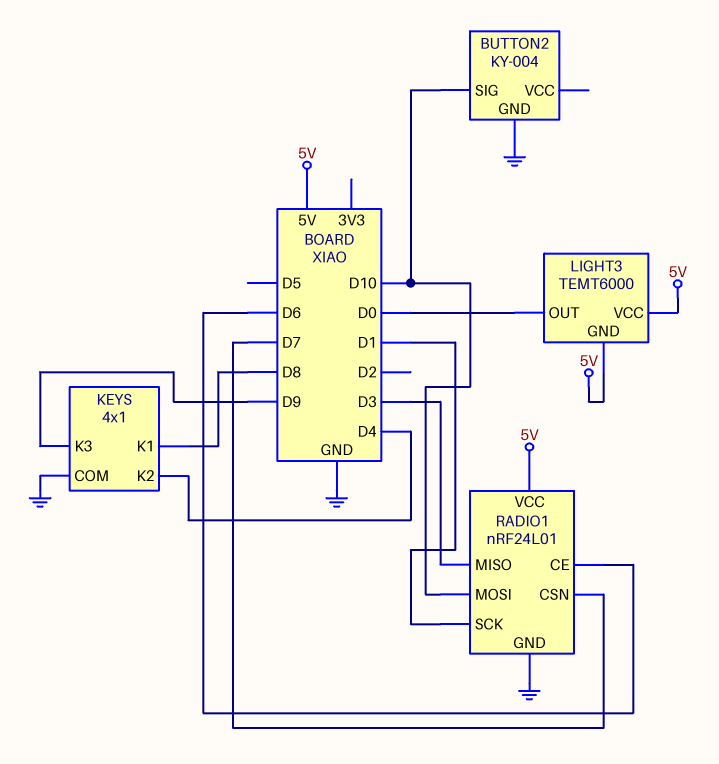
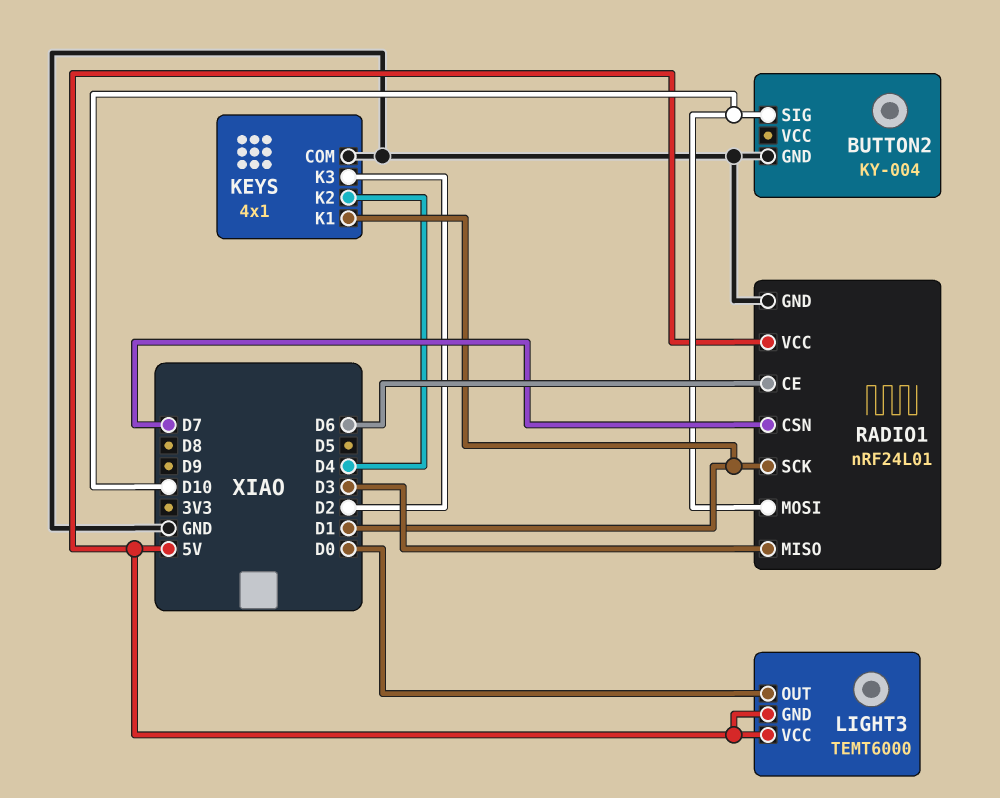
KEYS pin K1: D8 -> D1
KEYS pin K3: D9 -> D2

